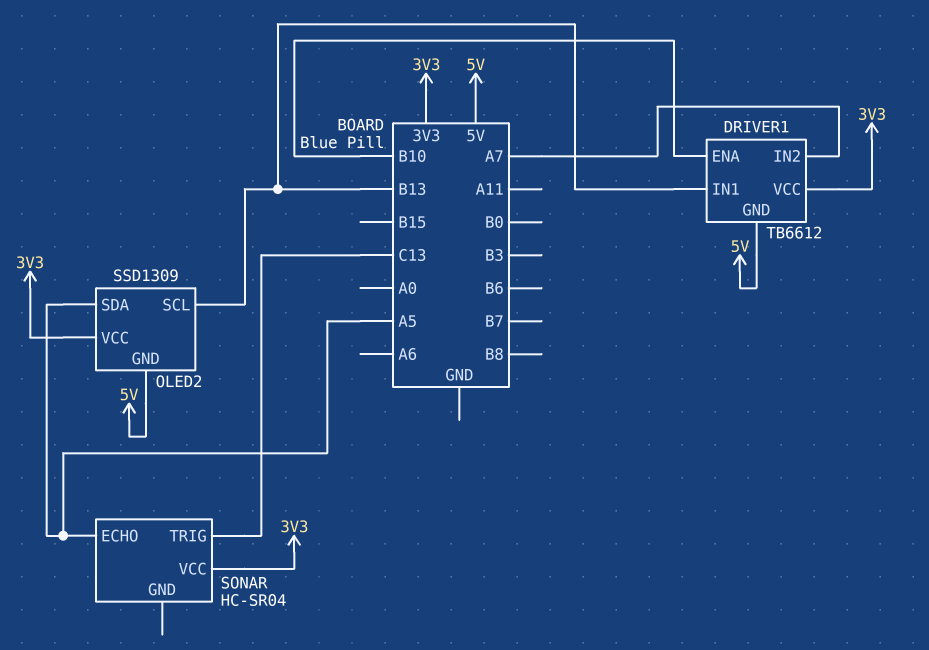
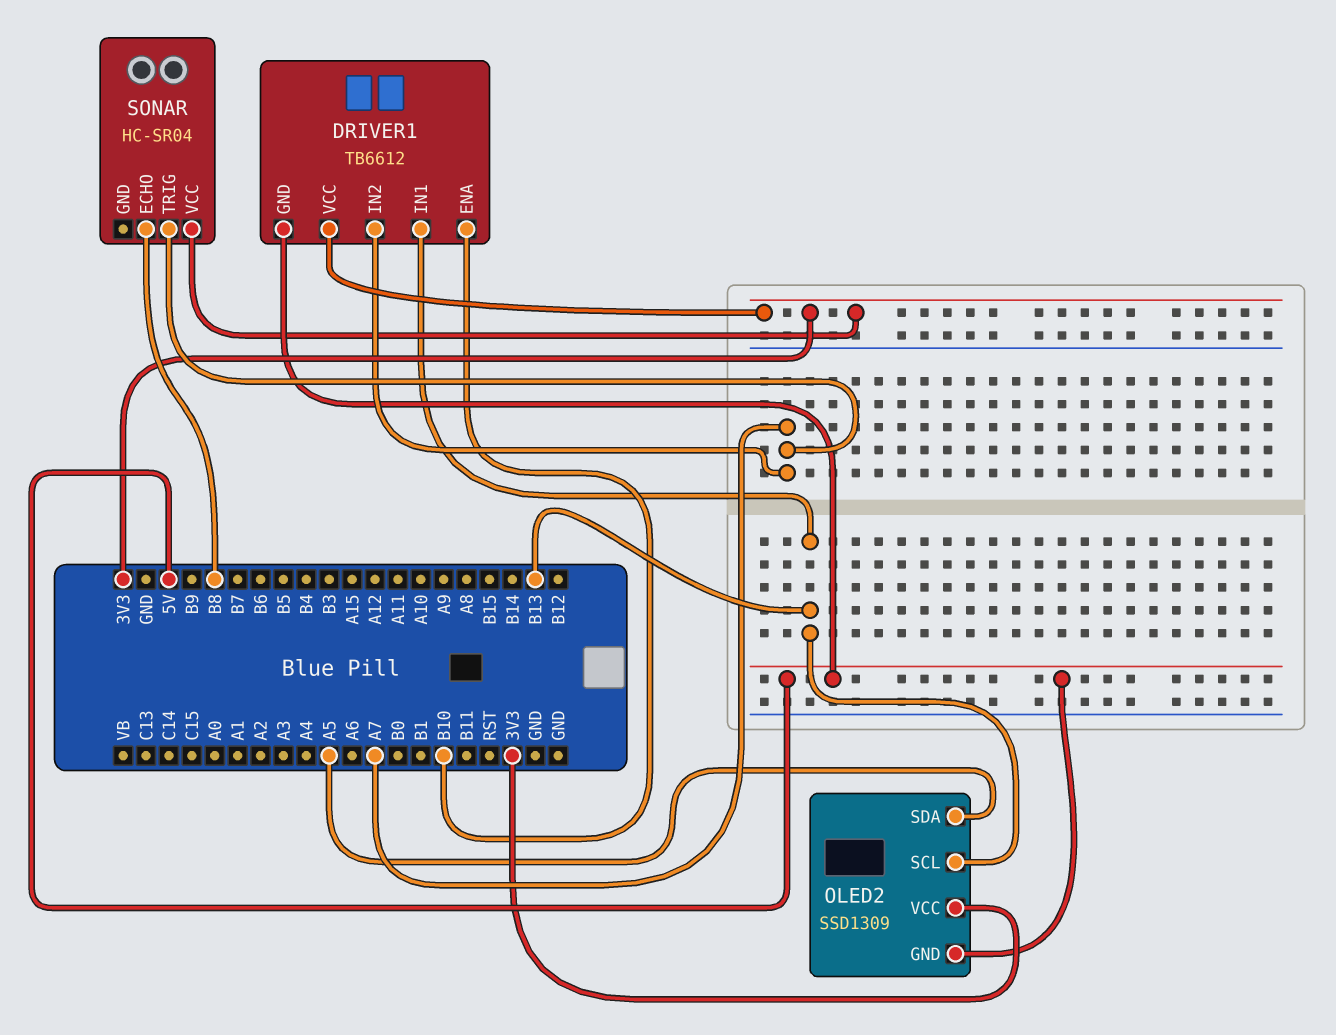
SONAR pin ECHO: A5 -> B8
SONAR pin TRIG: C13 -> A7

